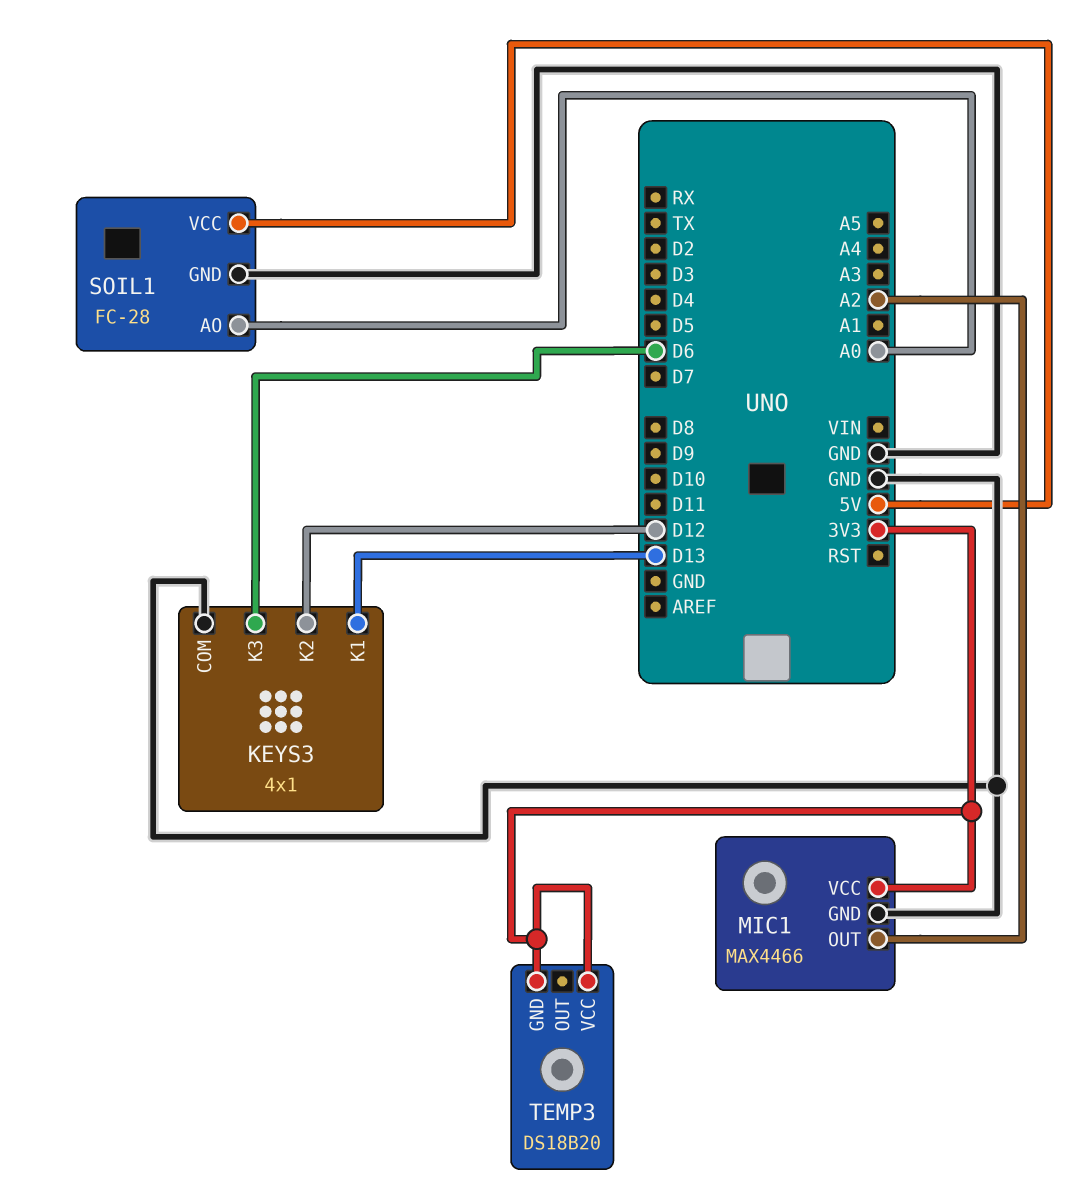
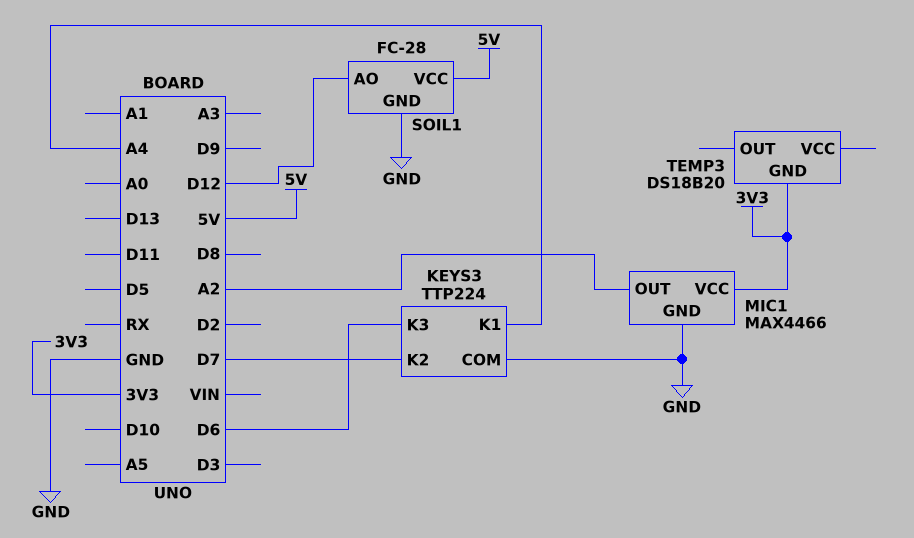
KEYS3: 4x1 -> TTP224
KEYS3 pin K1: D13 -> A4
KEYS3 pin K2: D12 -> D7
SOIL1 pin AO: A0 -> D12
TEMP3 pin VCC: 3V3 -> none

